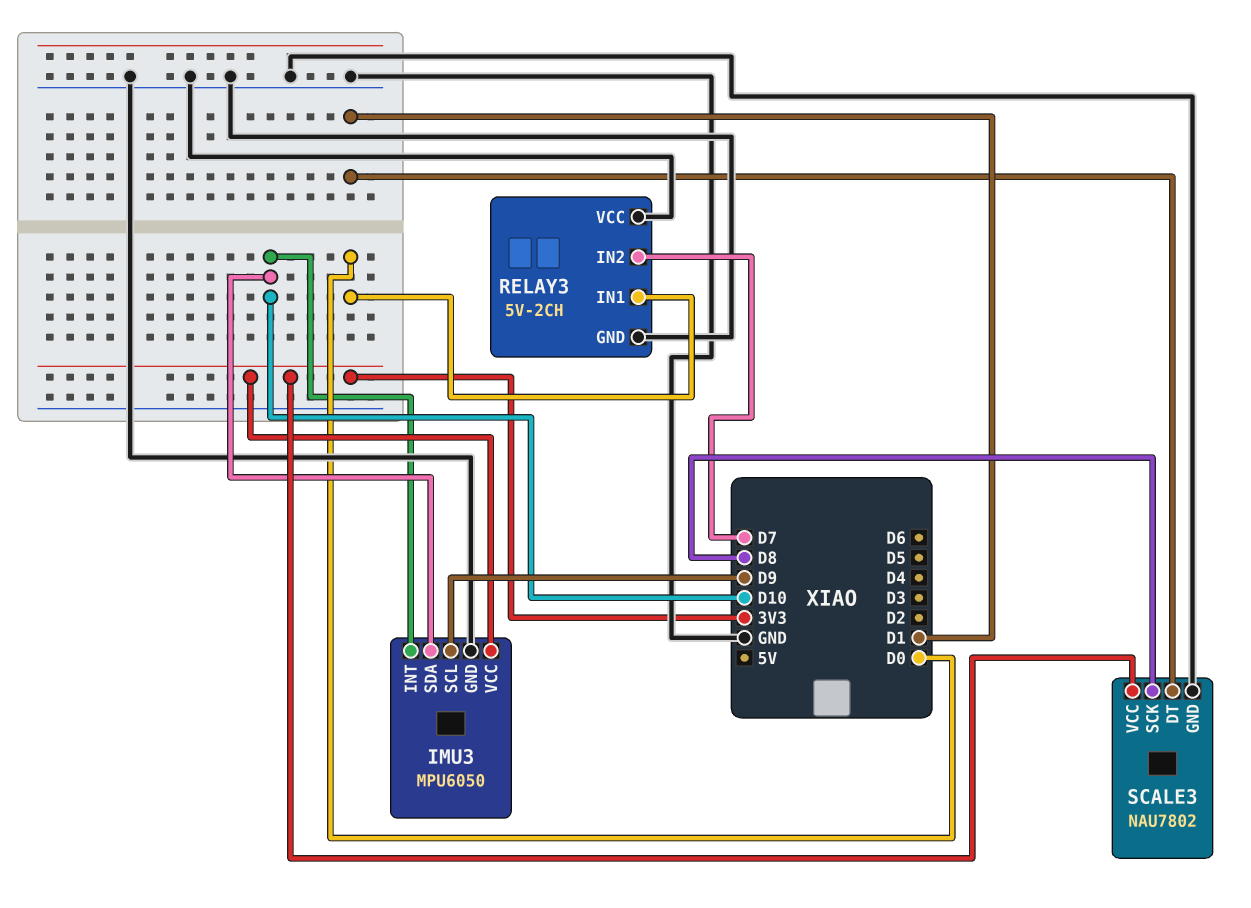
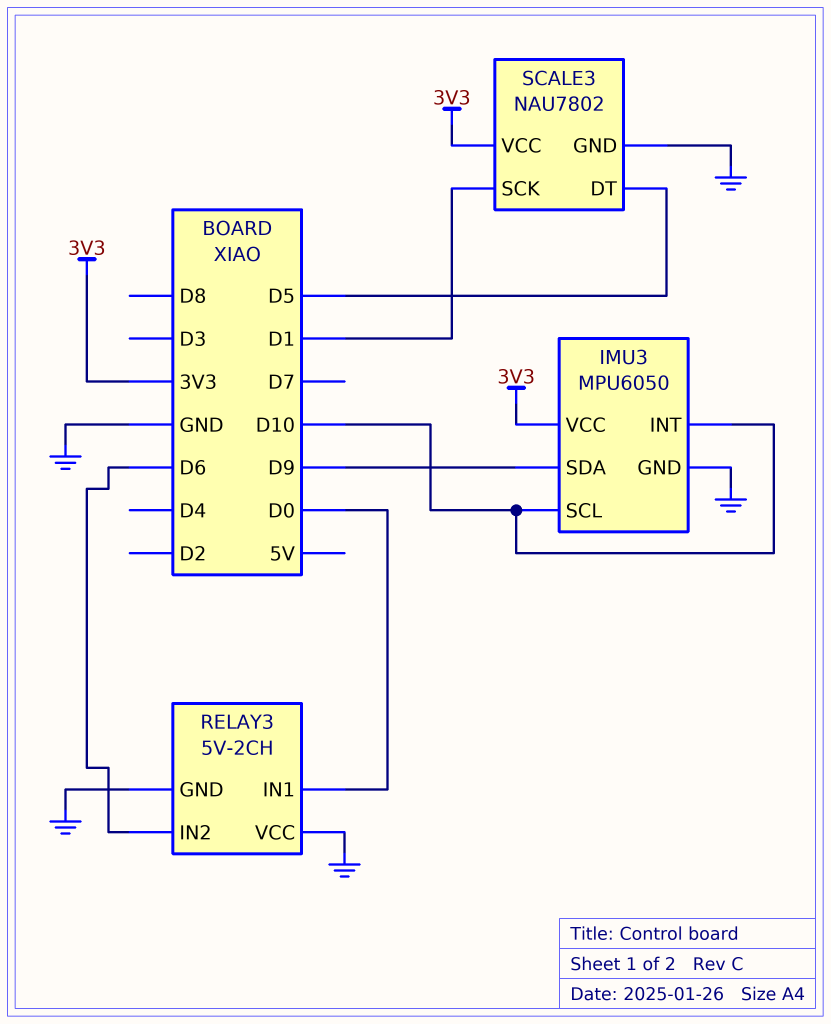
IMU3 pin SCL: D9 -> D10
IMU3 pin SDA: D10 -> D9
RELAY3 pin IN2: D7 -> D6
SCALE3 pin DT: D1 -> D5
SCALE3 pin SCK: D8 -> D1

